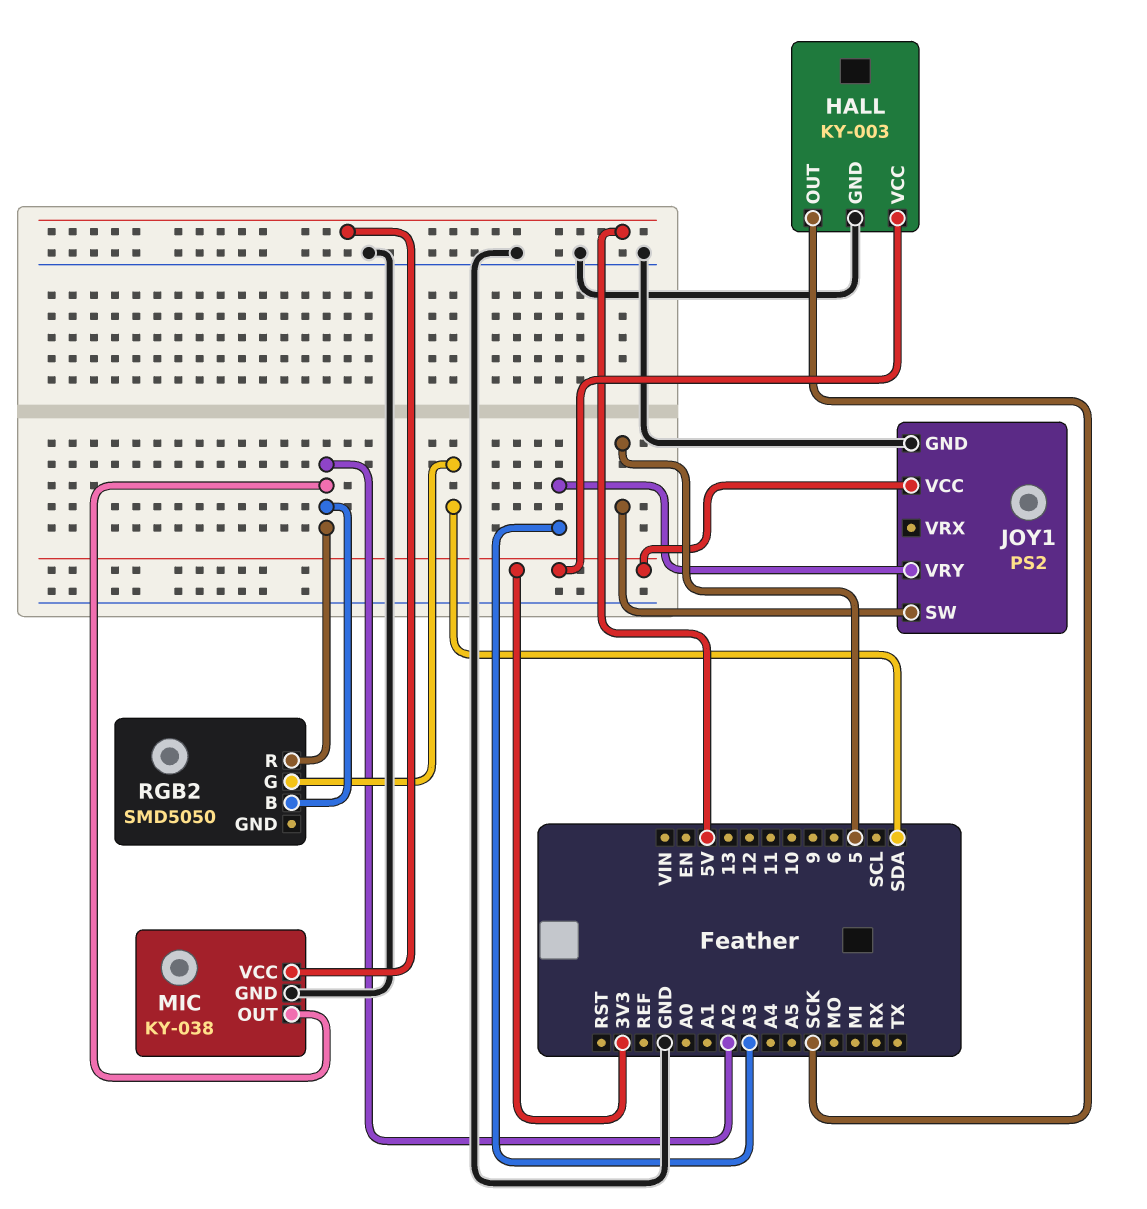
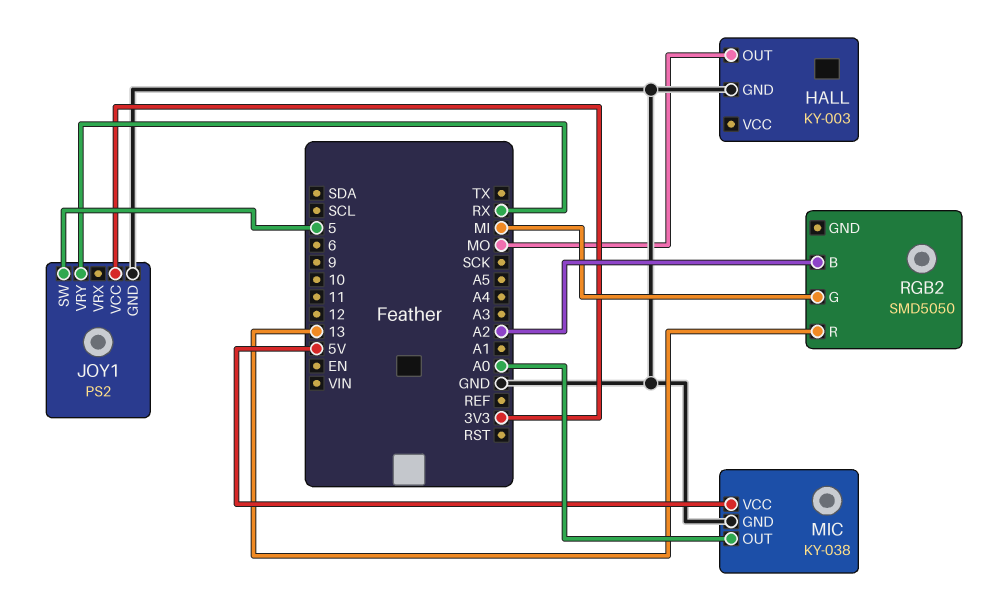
HALL pin OUT: SCK -> MO
HALL pin VCC: 3V3 -> none
JOY1 pin VRY: A3 -> RX
MIC pin OUT: A2 -> A0
RGB2 pin G: SDA -> MI
RGB2 pin R: A2 -> 13

